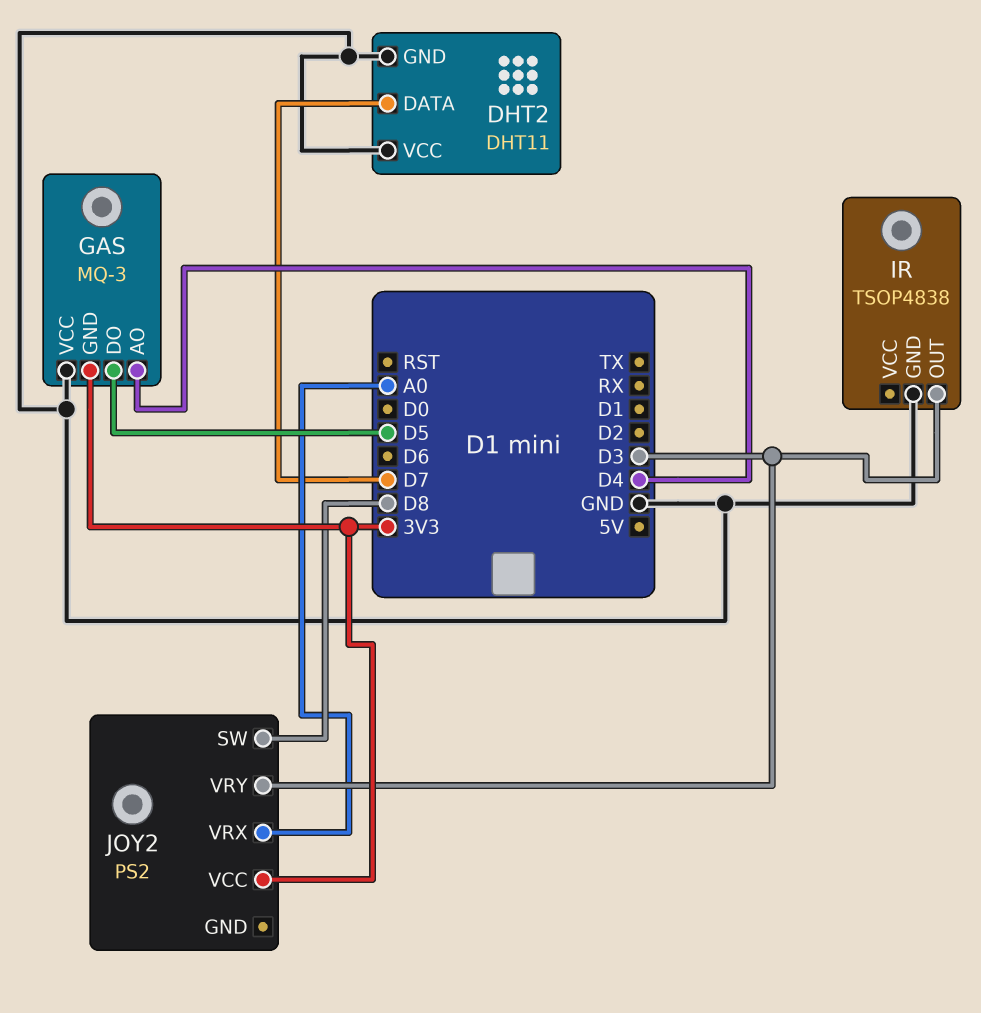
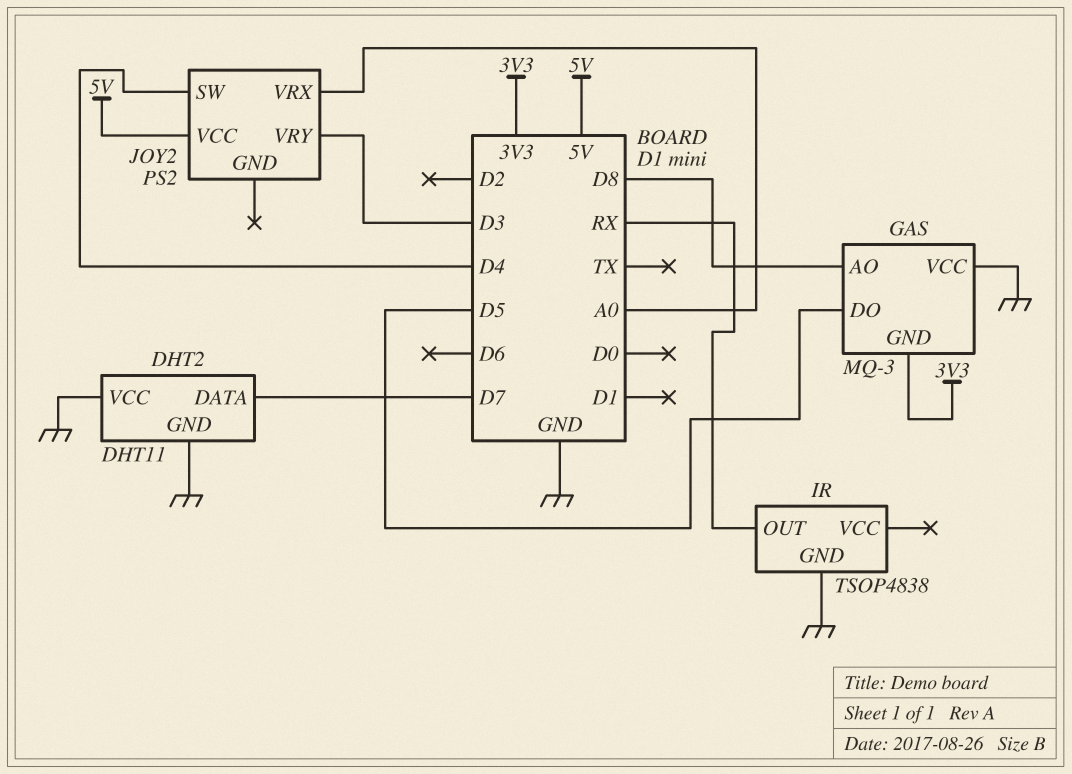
GAS pin AO: D4 -> D8
IR pin OUT: D3 -> RX
JOY2 pin SW: D8 -> D4
JOY2 pin VCC: 3V3 -> 5V

